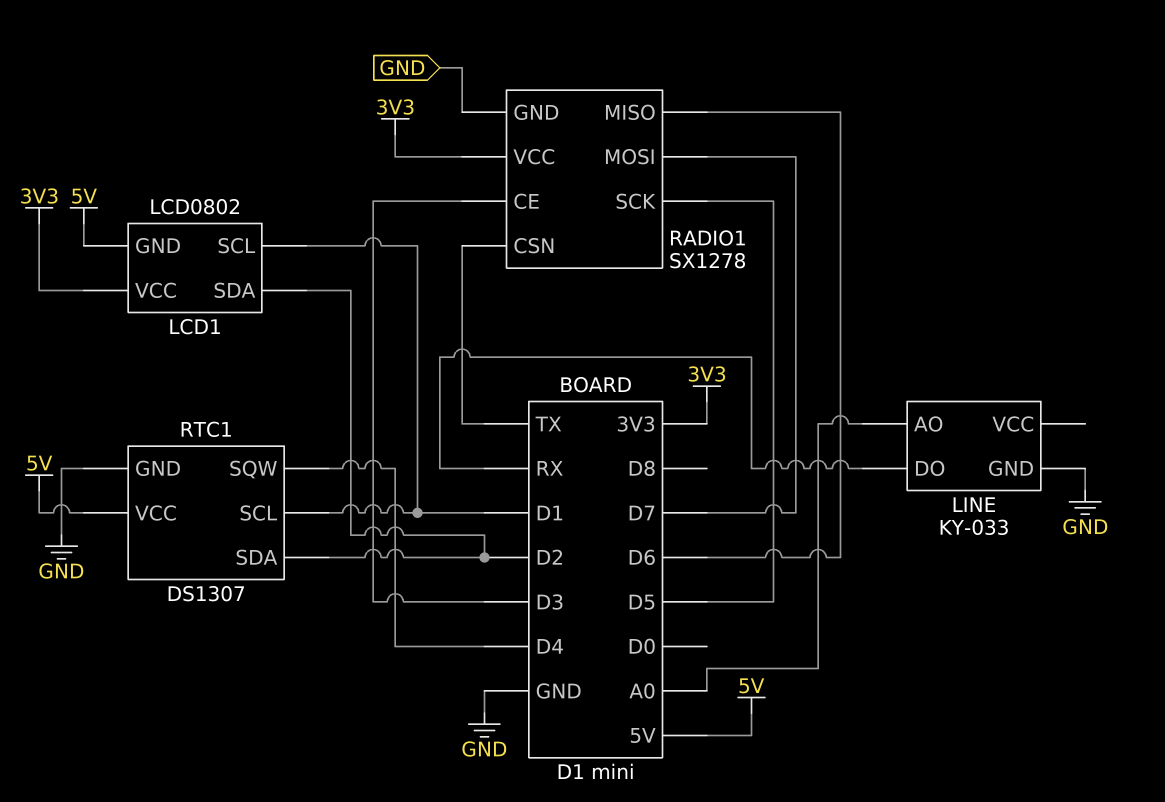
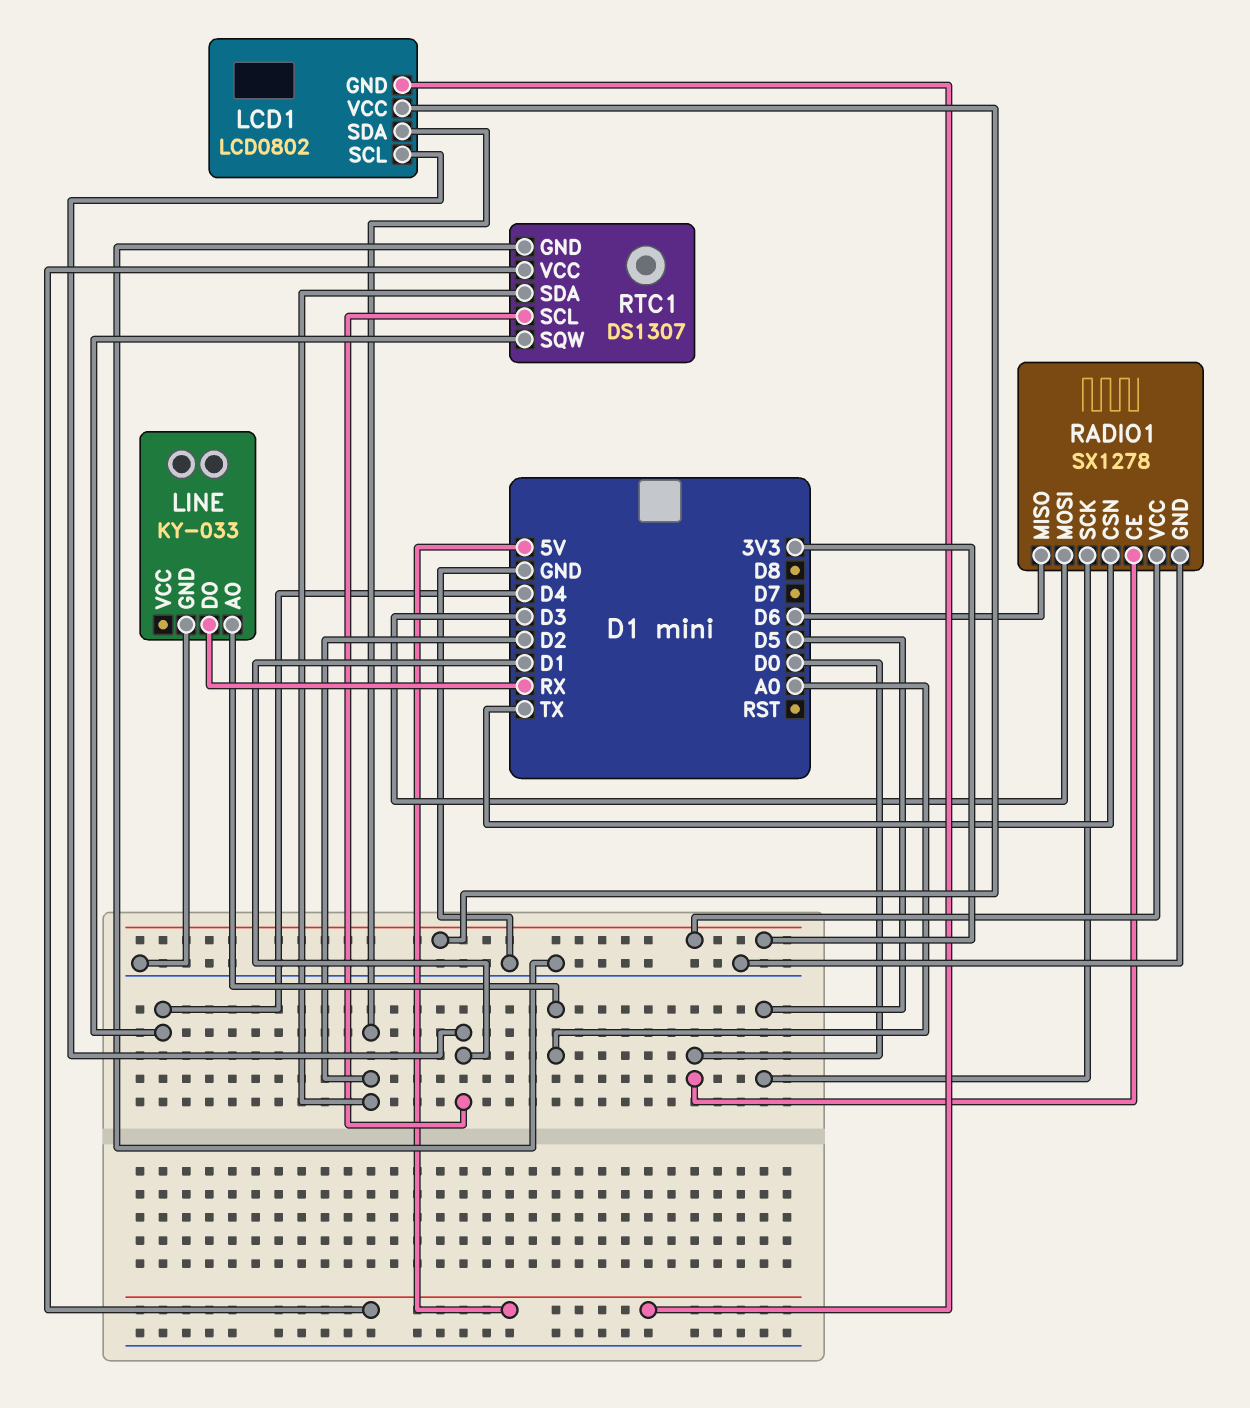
RADIO1 pin CE: D3 -> D0
RADIO1 pin MOSI: D7 -> D3

